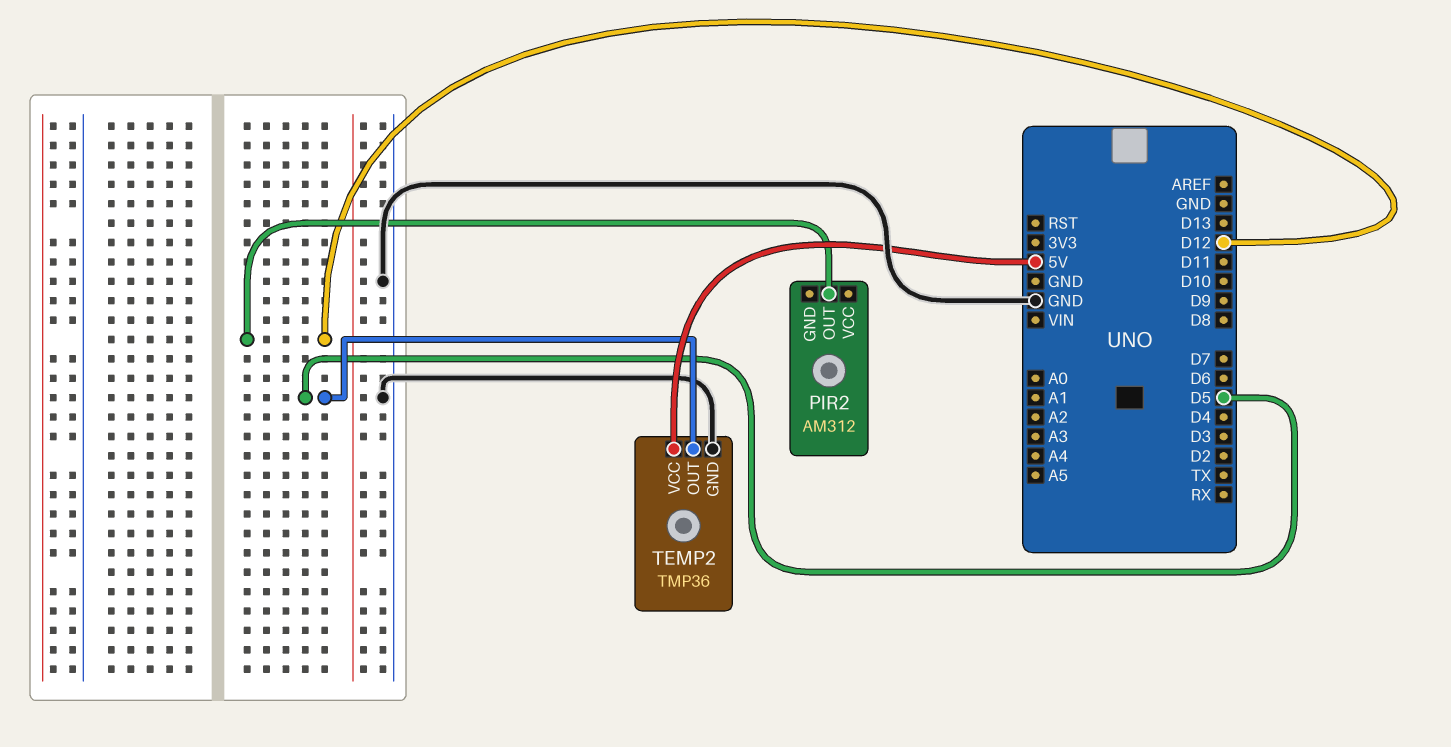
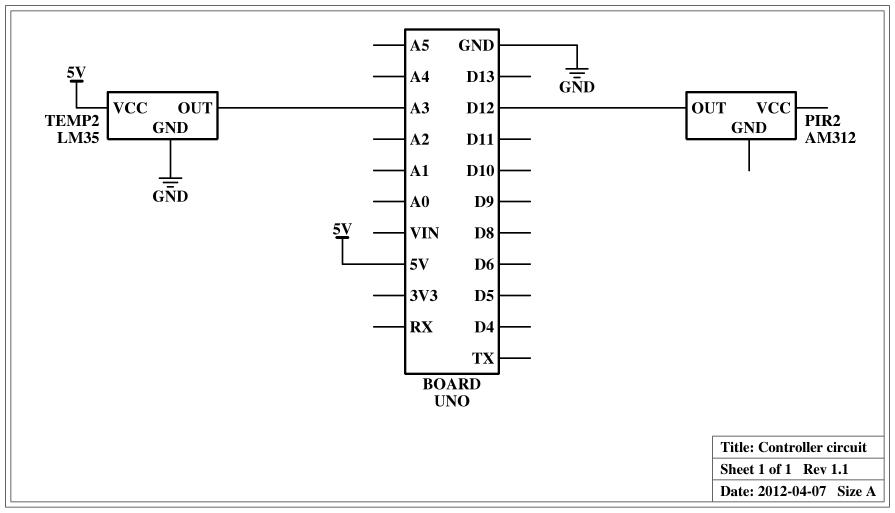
TEMP2: TMP36 -> LM35
TEMP2 pin OUT: D5 -> A3

